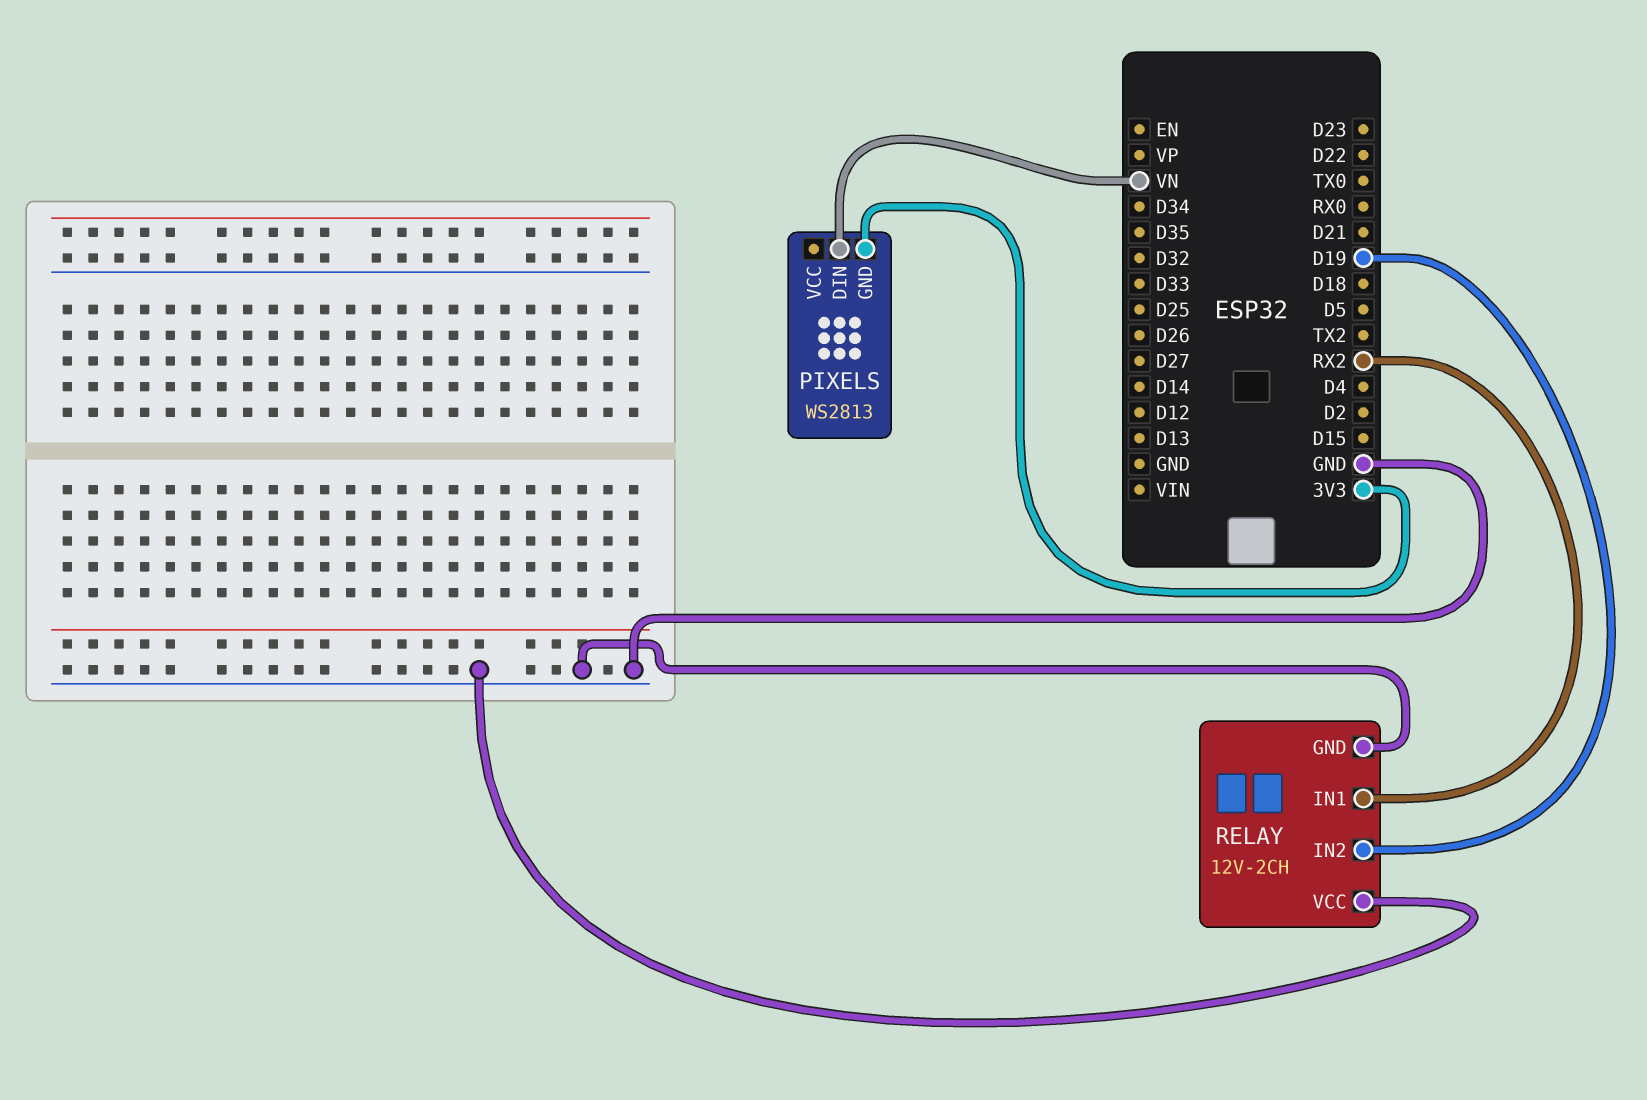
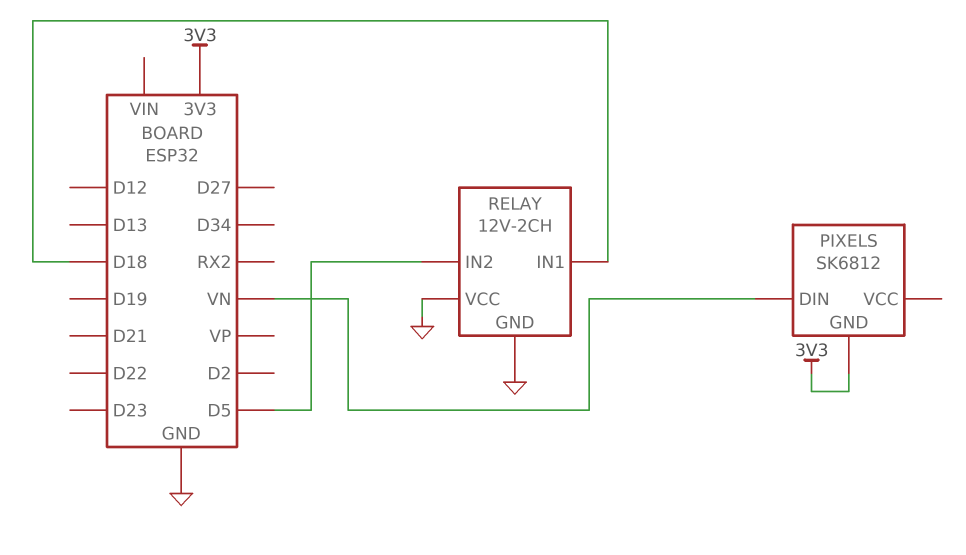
PIXELS: WS2813 -> SK6812
RELAY pin IN1: RX2 -> D18
RELAY pin IN2: D19 -> D5

